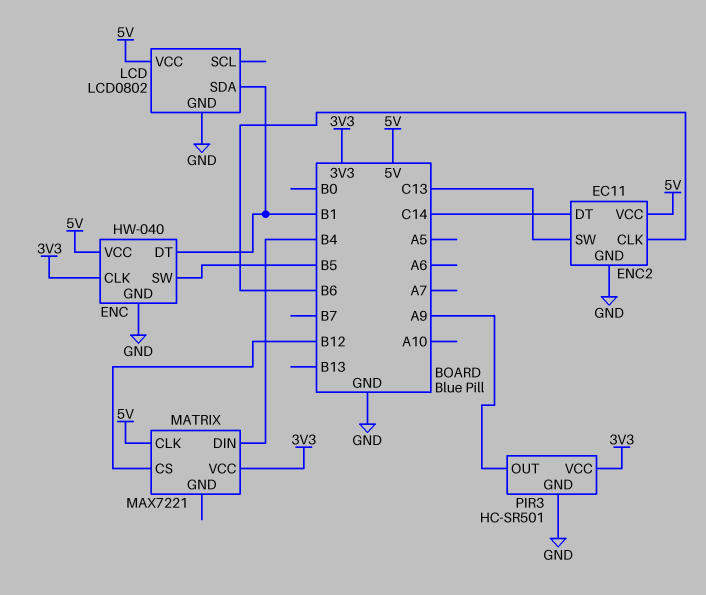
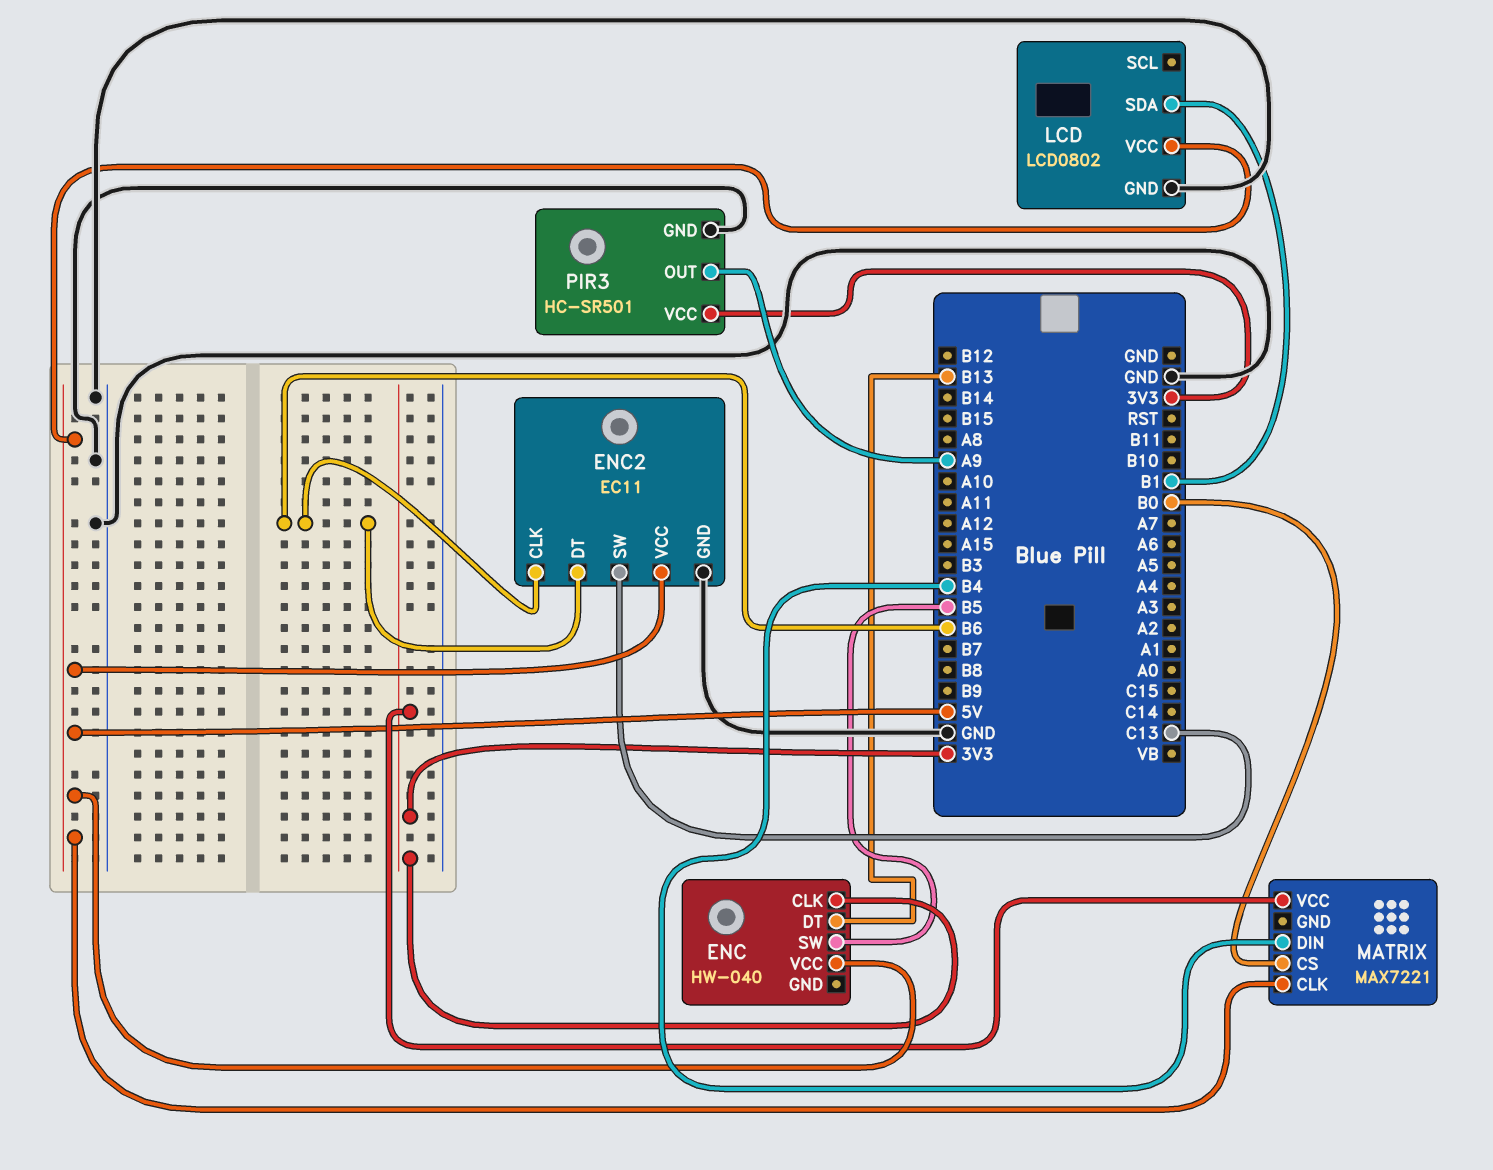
ENC pin DT: B1 -> B13
ENC pin GND: GND -> none
ENC2 pin DT: C14 -> B6
MATRIX pin CS: B12 -> B0

